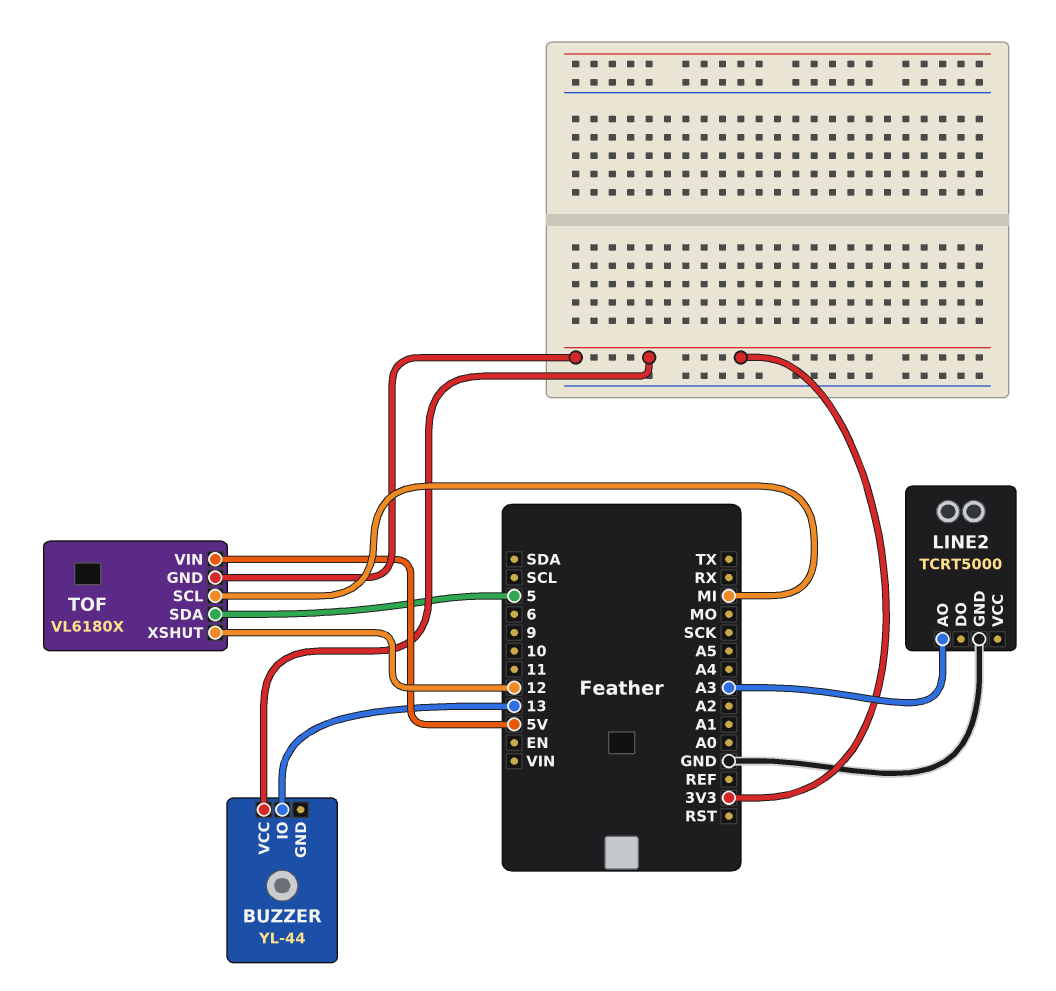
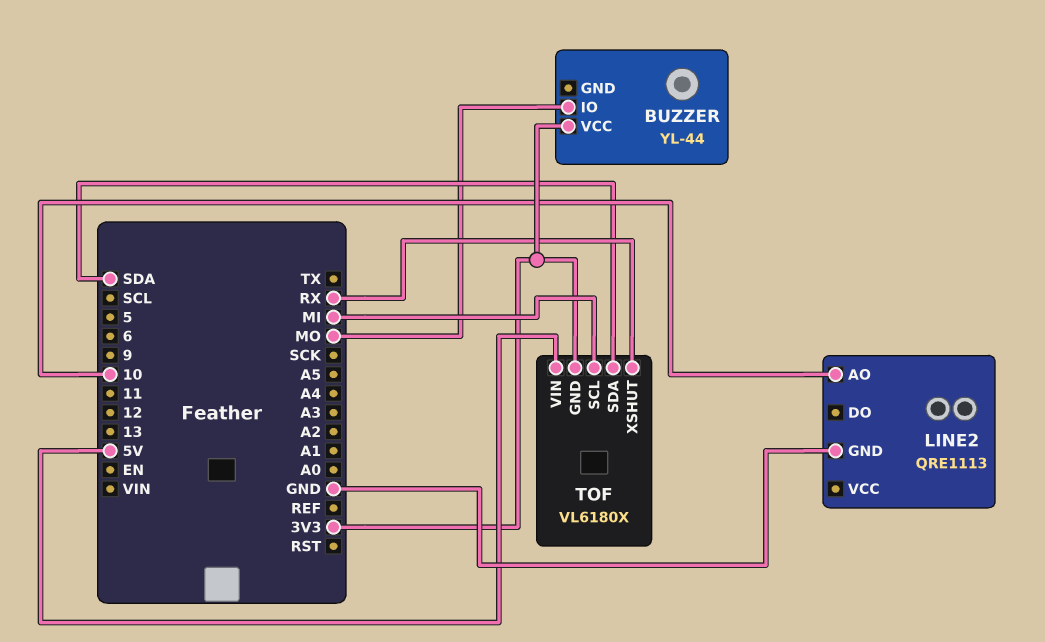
BUZZER pin IO: 13 -> MO
LINE2: TCRT5000 -> QRE1113
LINE2 pin AO: A3 -> 10
TOF pin SDA: 5 -> SDA
TOF pin XSHUT: 12 -> RX

